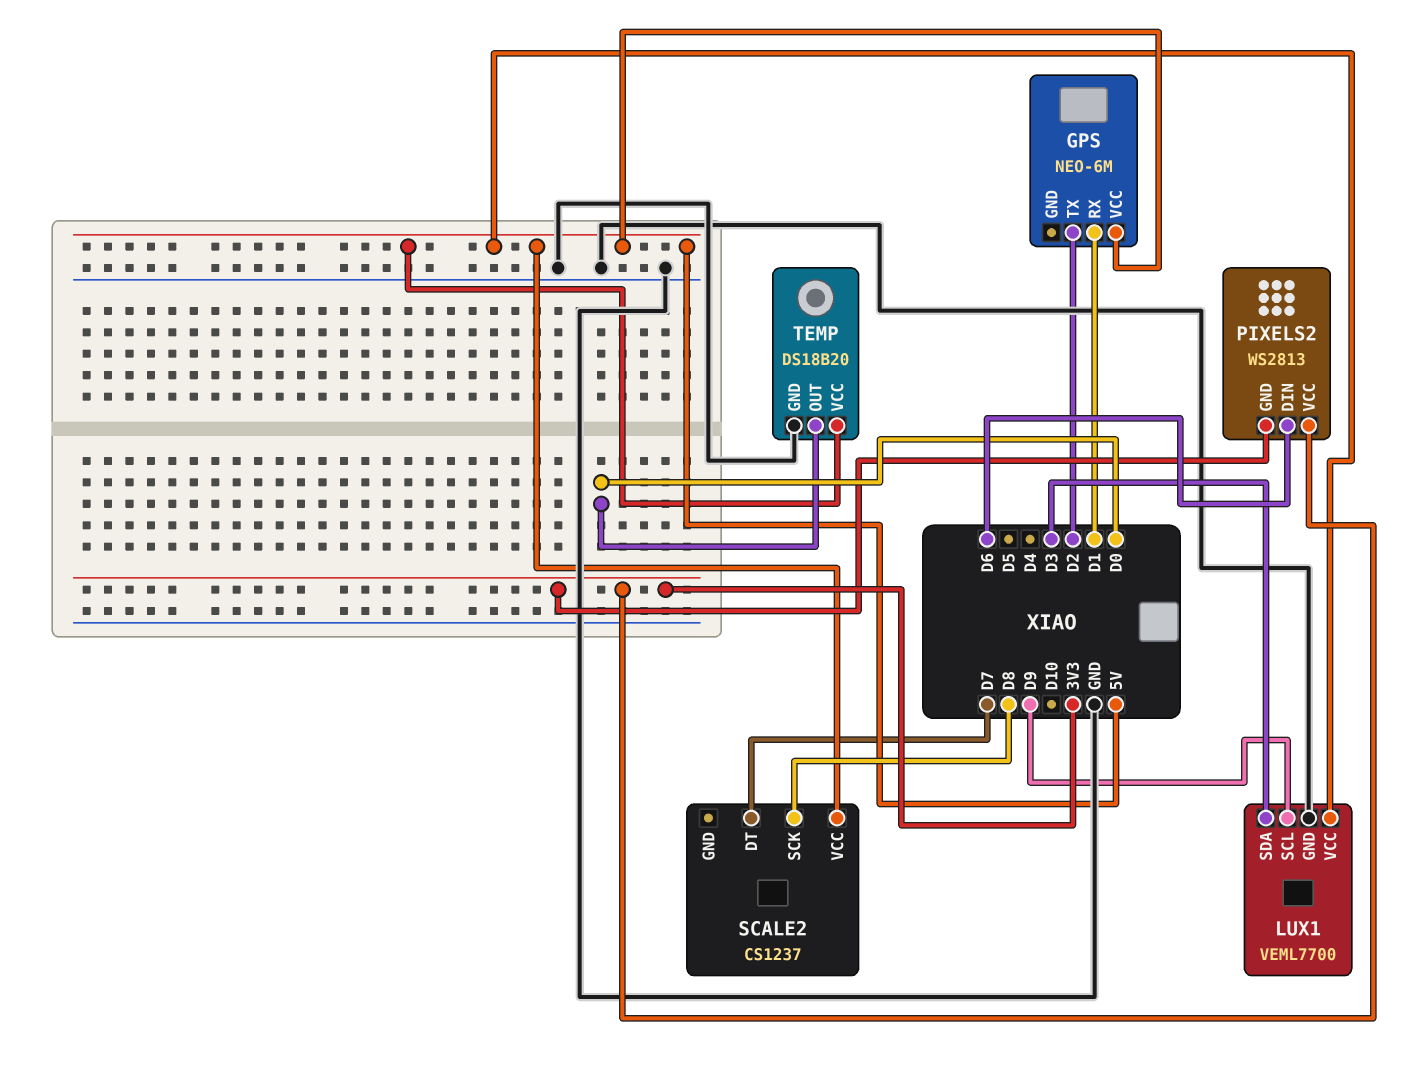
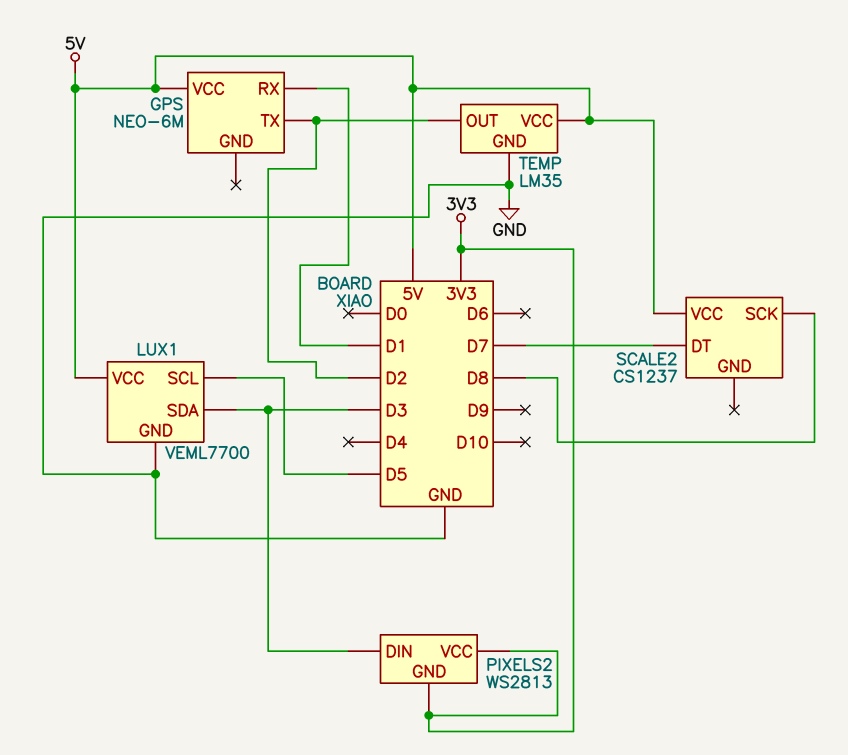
LUX1 pin SCL: D9 -> D5
PIXELS2 pin DIN: D6 -> D3
TEMP: DS18B20 -> LM35
TEMP pin OUT: D0 -> D2

